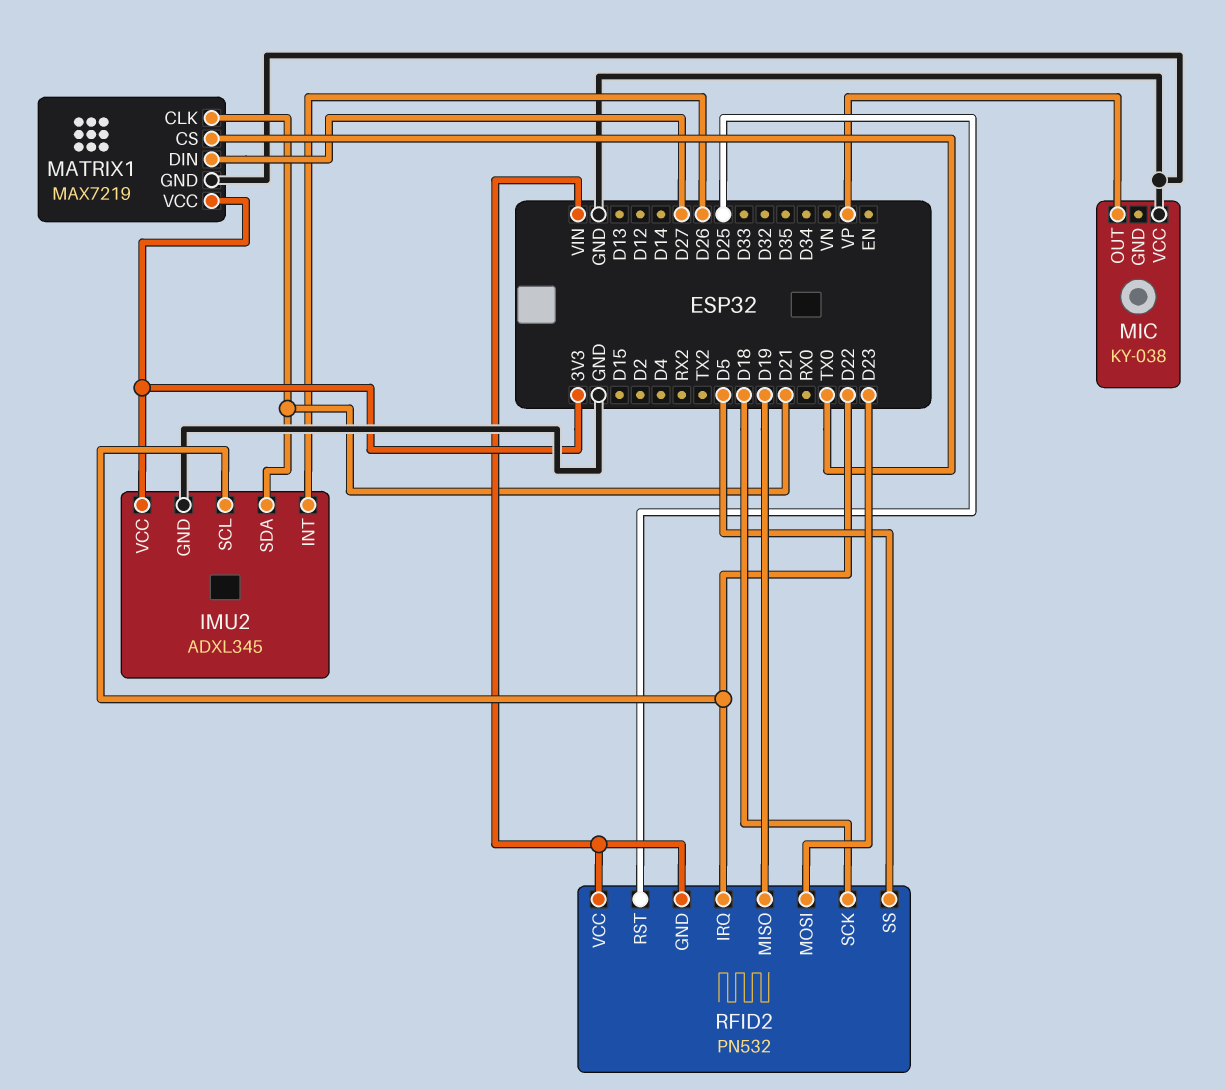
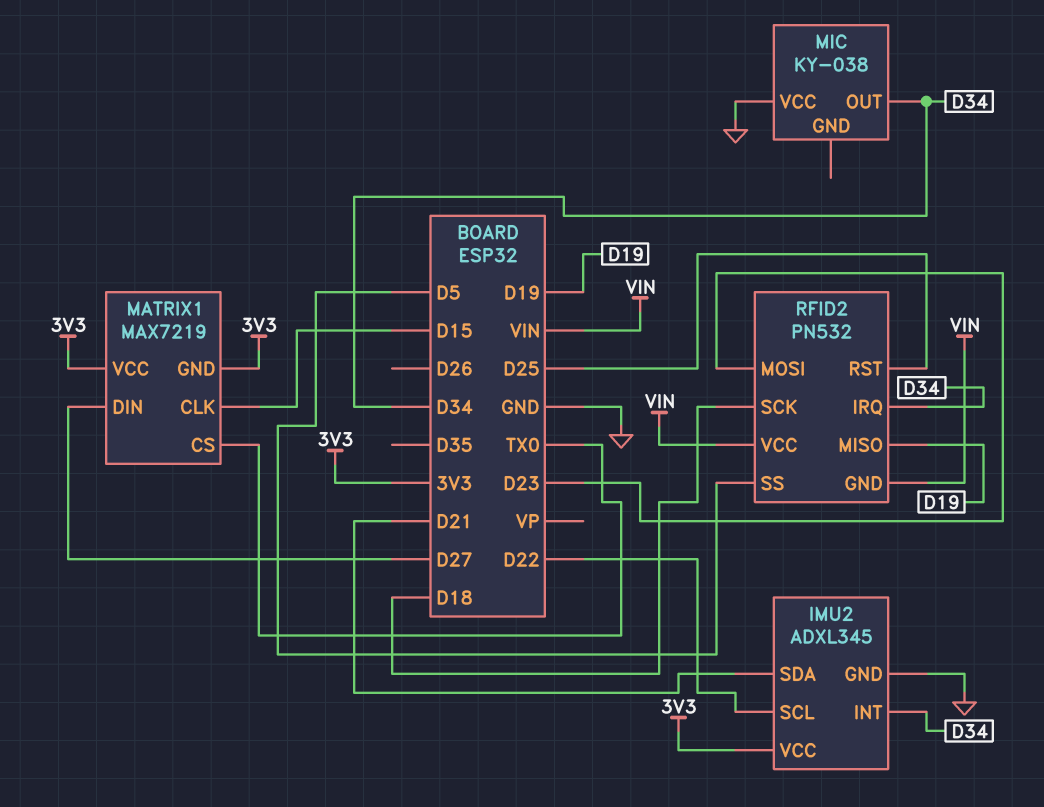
IMU2 pin INT: D26 -> D34
MATRIX1 pin CLK: D21 -> D15
MATRIX1 pin GND: GND -> 3V3
MIC pin OUT: VP -> D34
RFID2 pin IRQ: D22 -> D34

